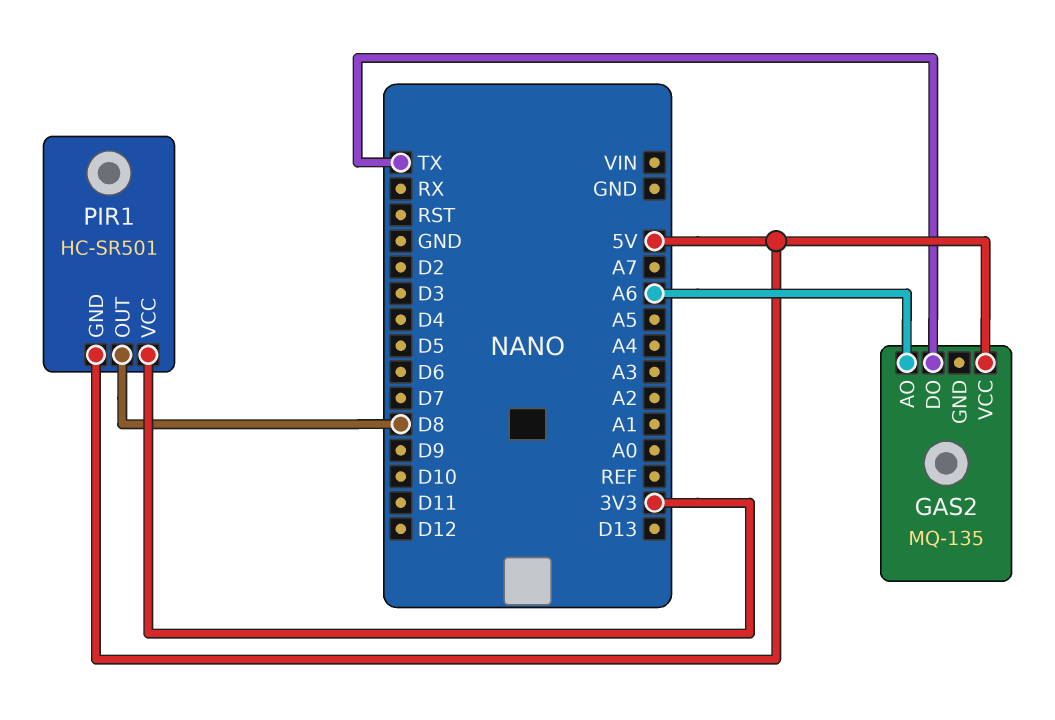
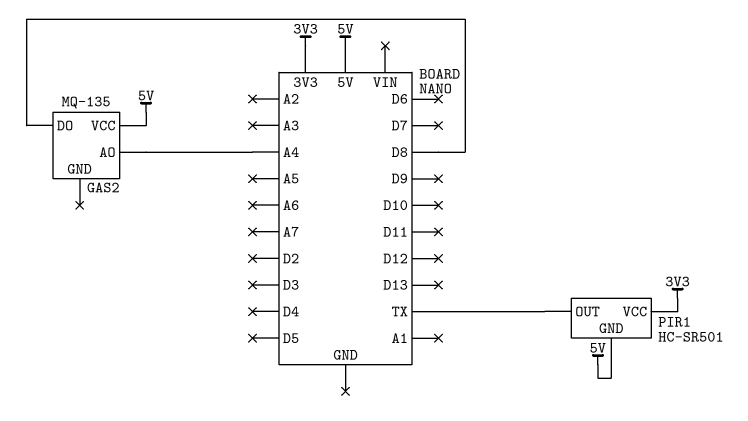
GAS2 pin AO: A6 -> A4
GAS2 pin DO: TX -> D8
PIR1 pin OUT: D8 -> TX

